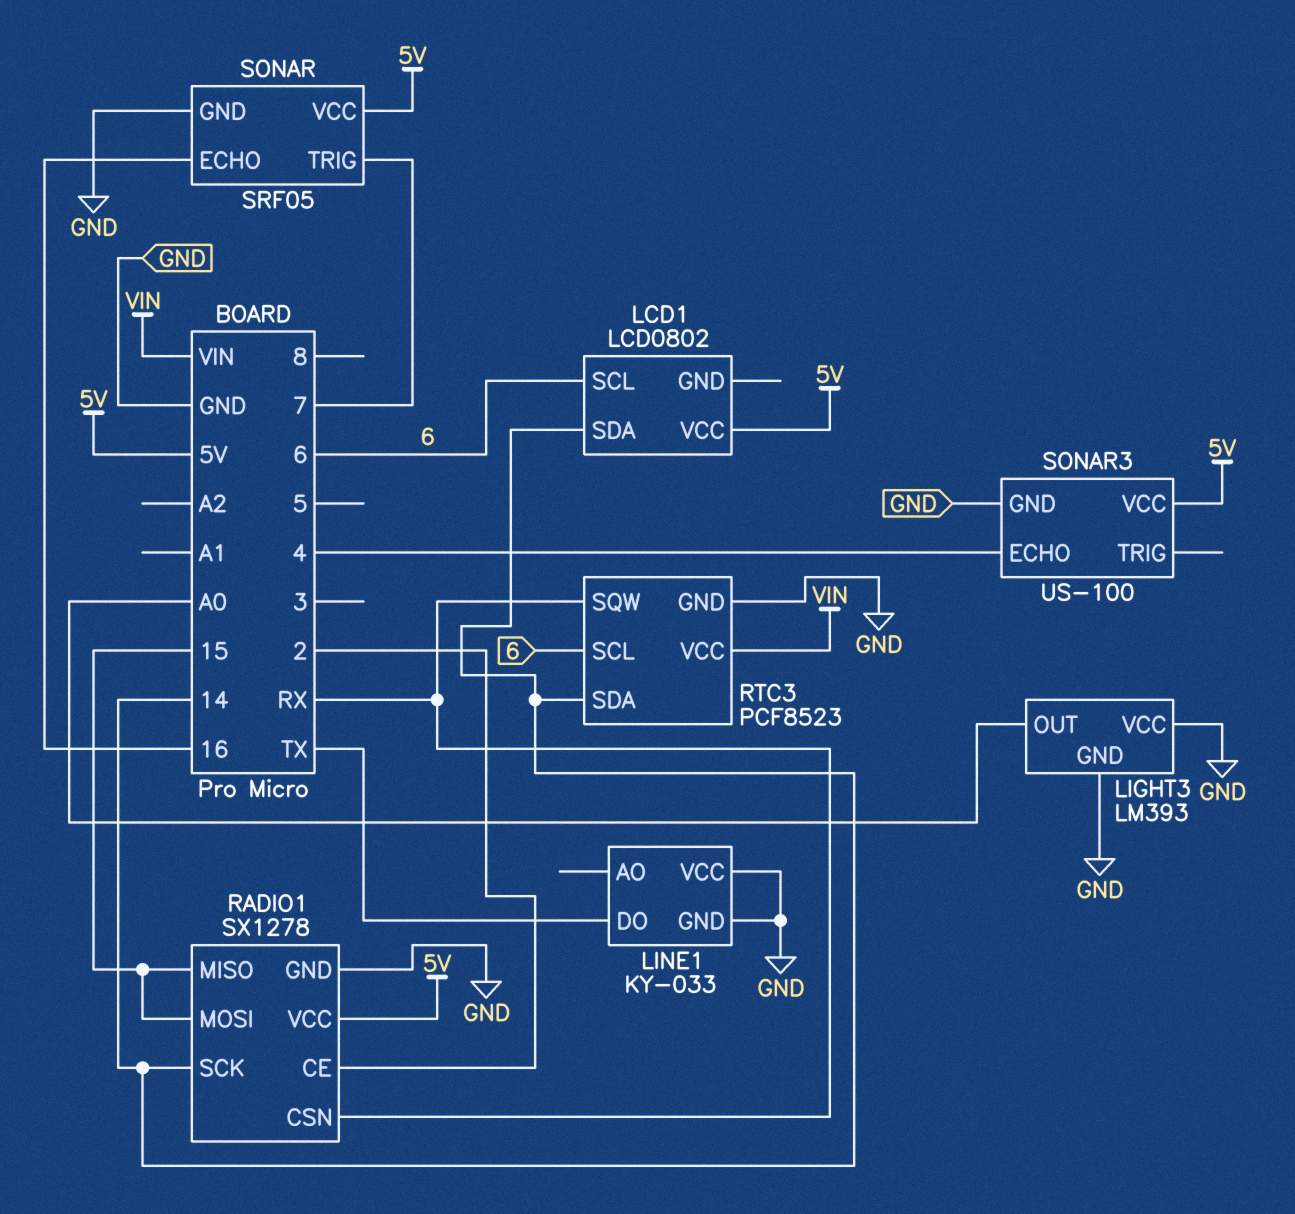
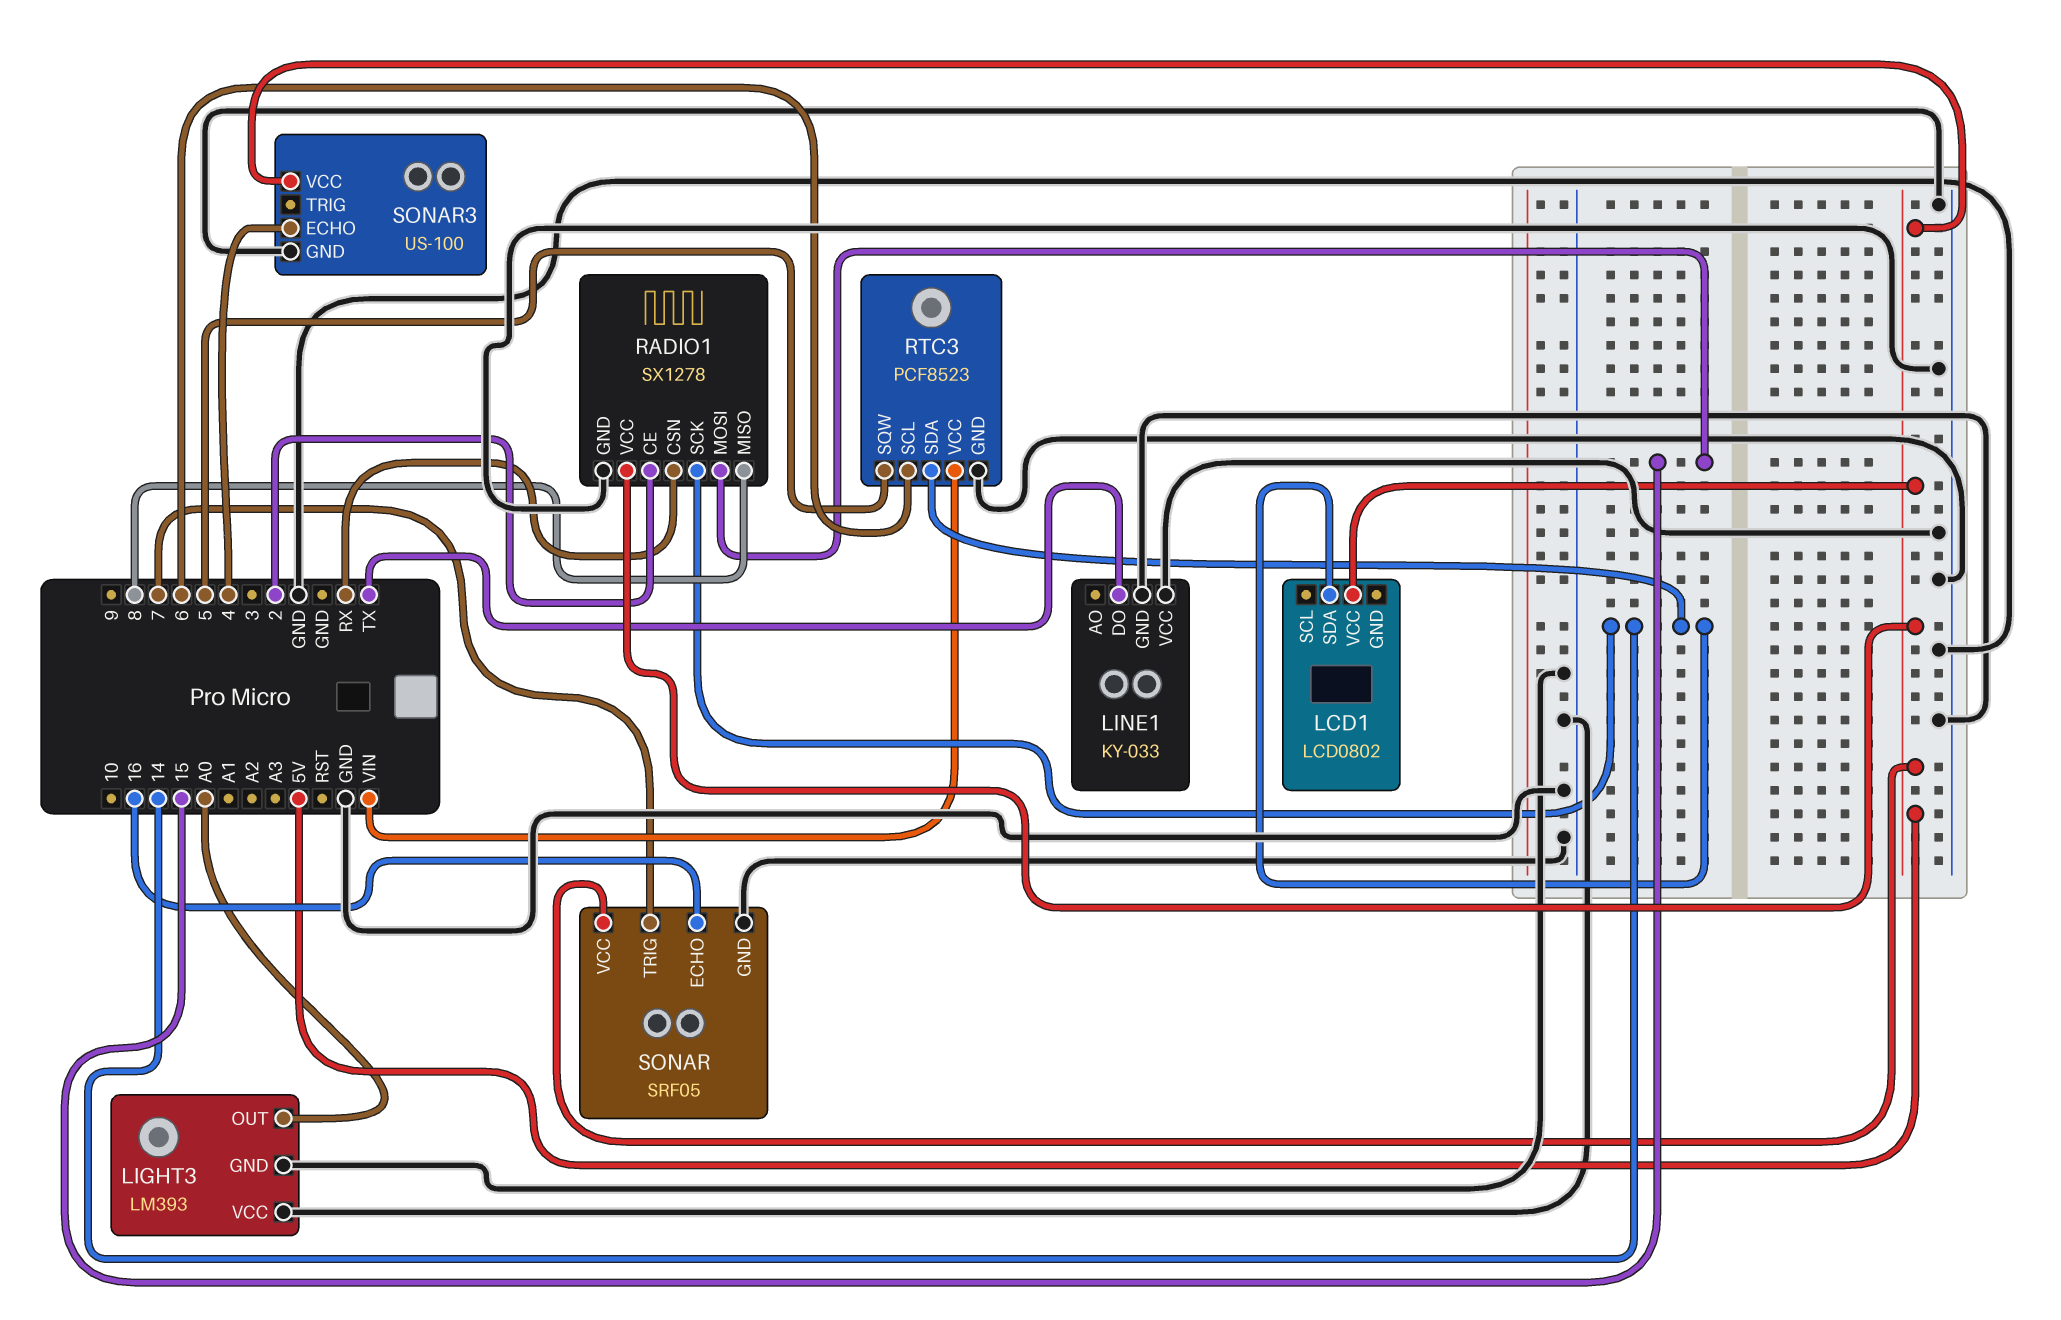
LCD1 pin SCL: 6 -> none
RADIO1 pin MISO: 15 -> 8
RTC3 pin SQW: RX -> 5

